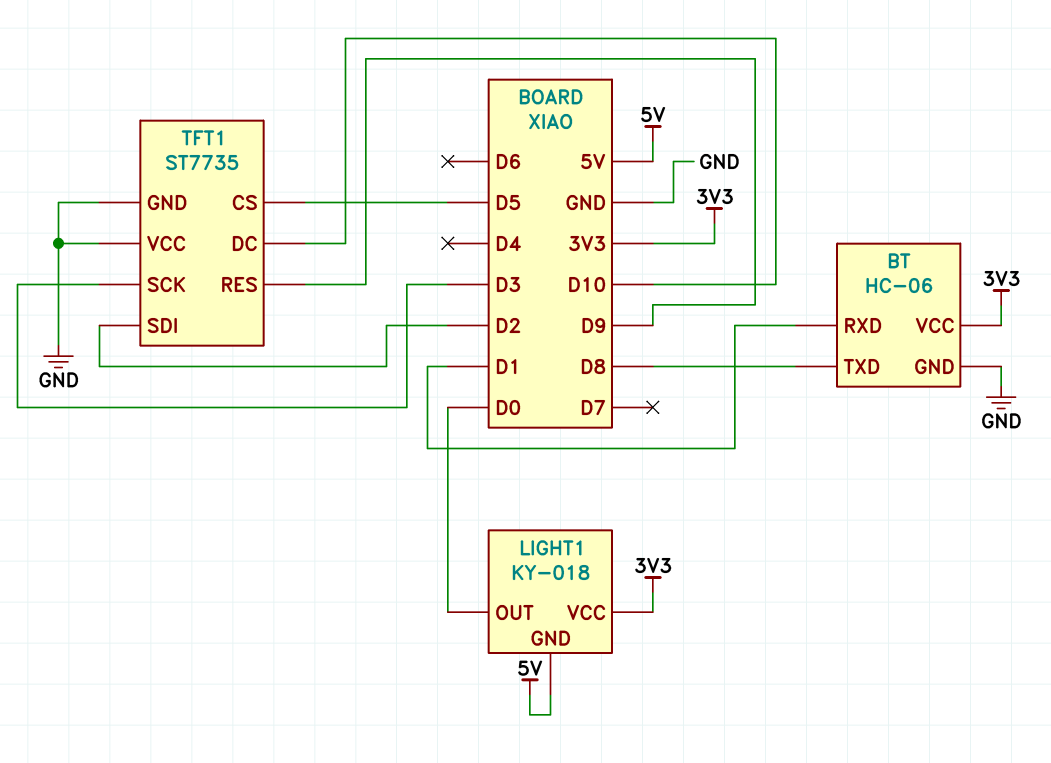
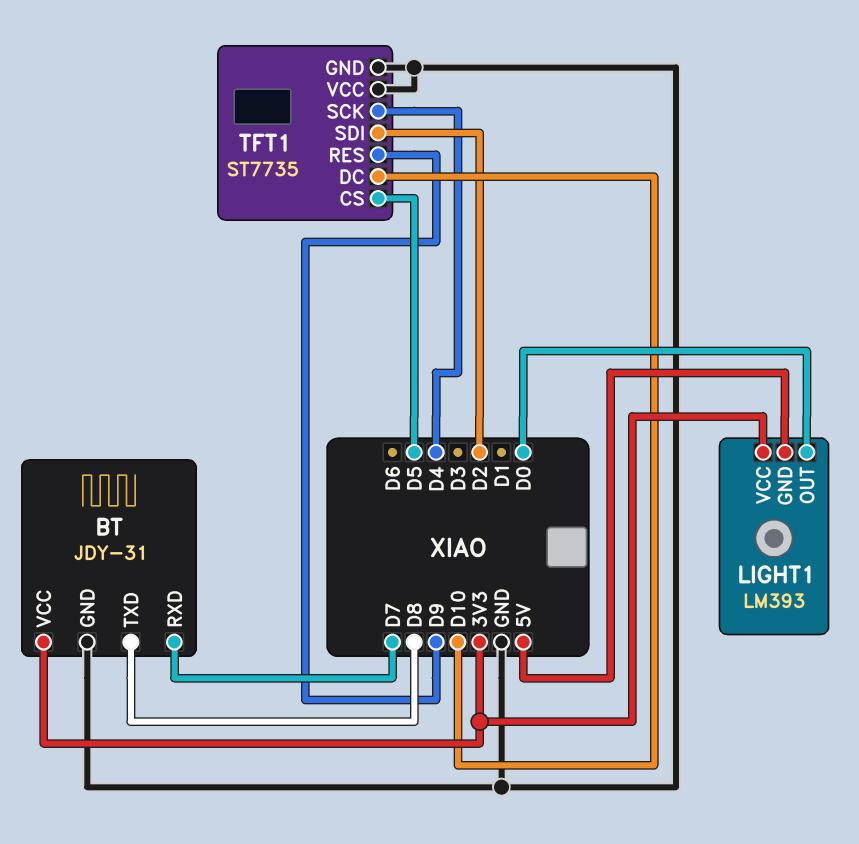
BT: HC-06 -> JDY-31
BT pin RXD: D1 -> D7
LIGHT1: KY-018 -> LM393
TFT1 pin SCK: D3 -> D4

